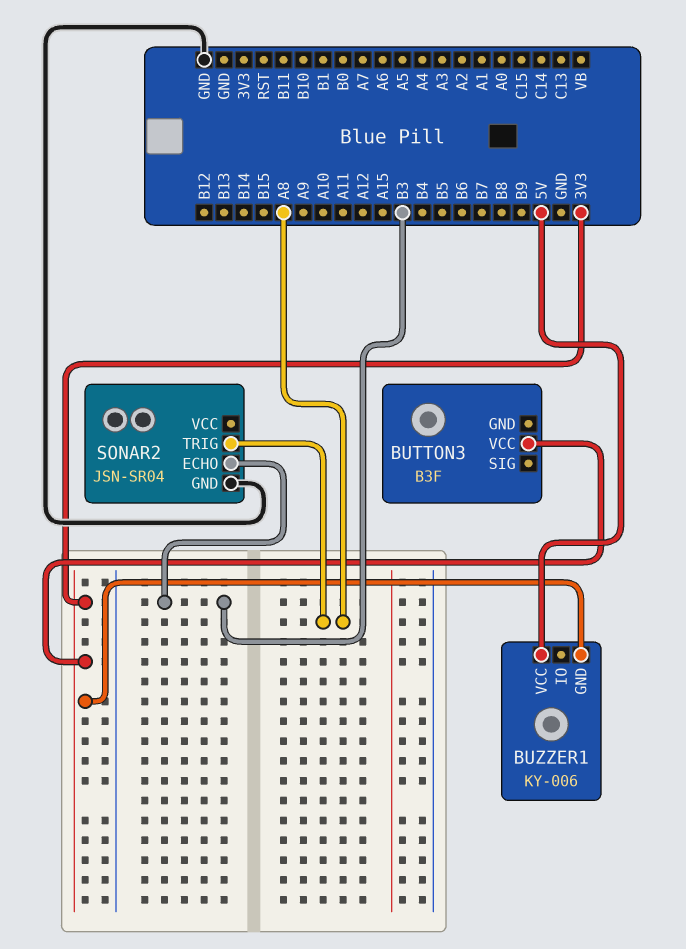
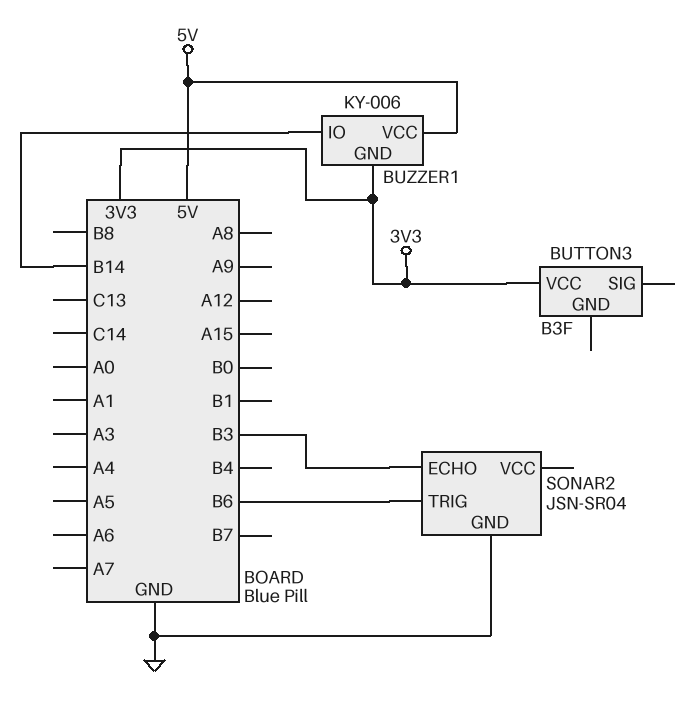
BUZZER1 pin IO: none -> B14
SONAR2 pin TRIG: A8 -> B6

